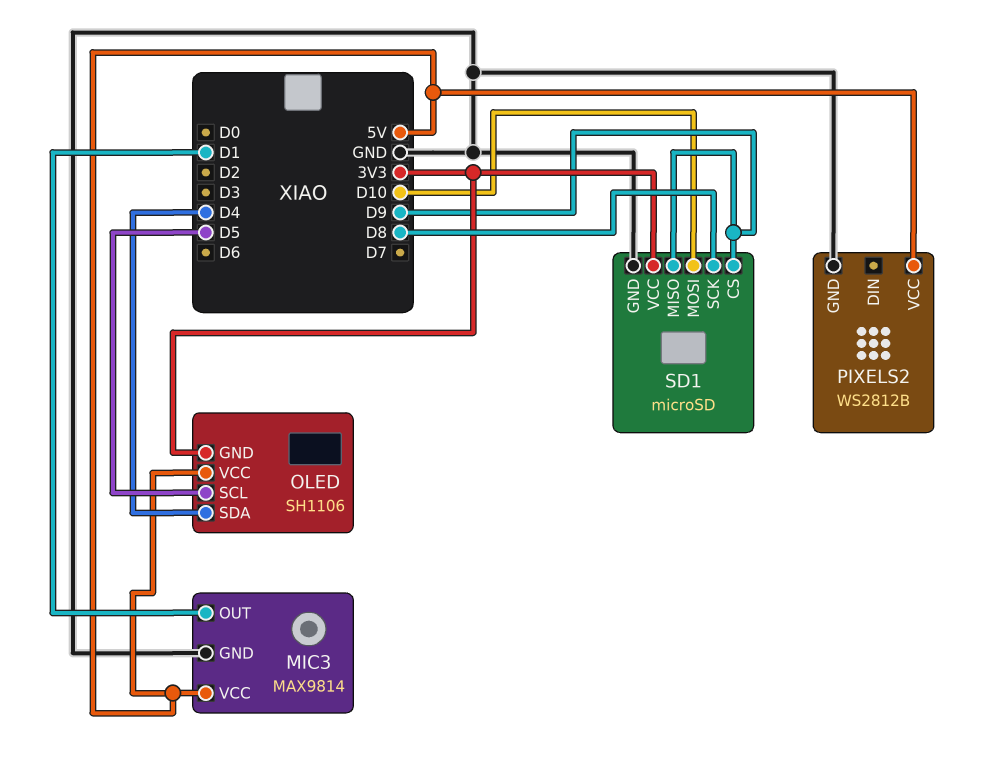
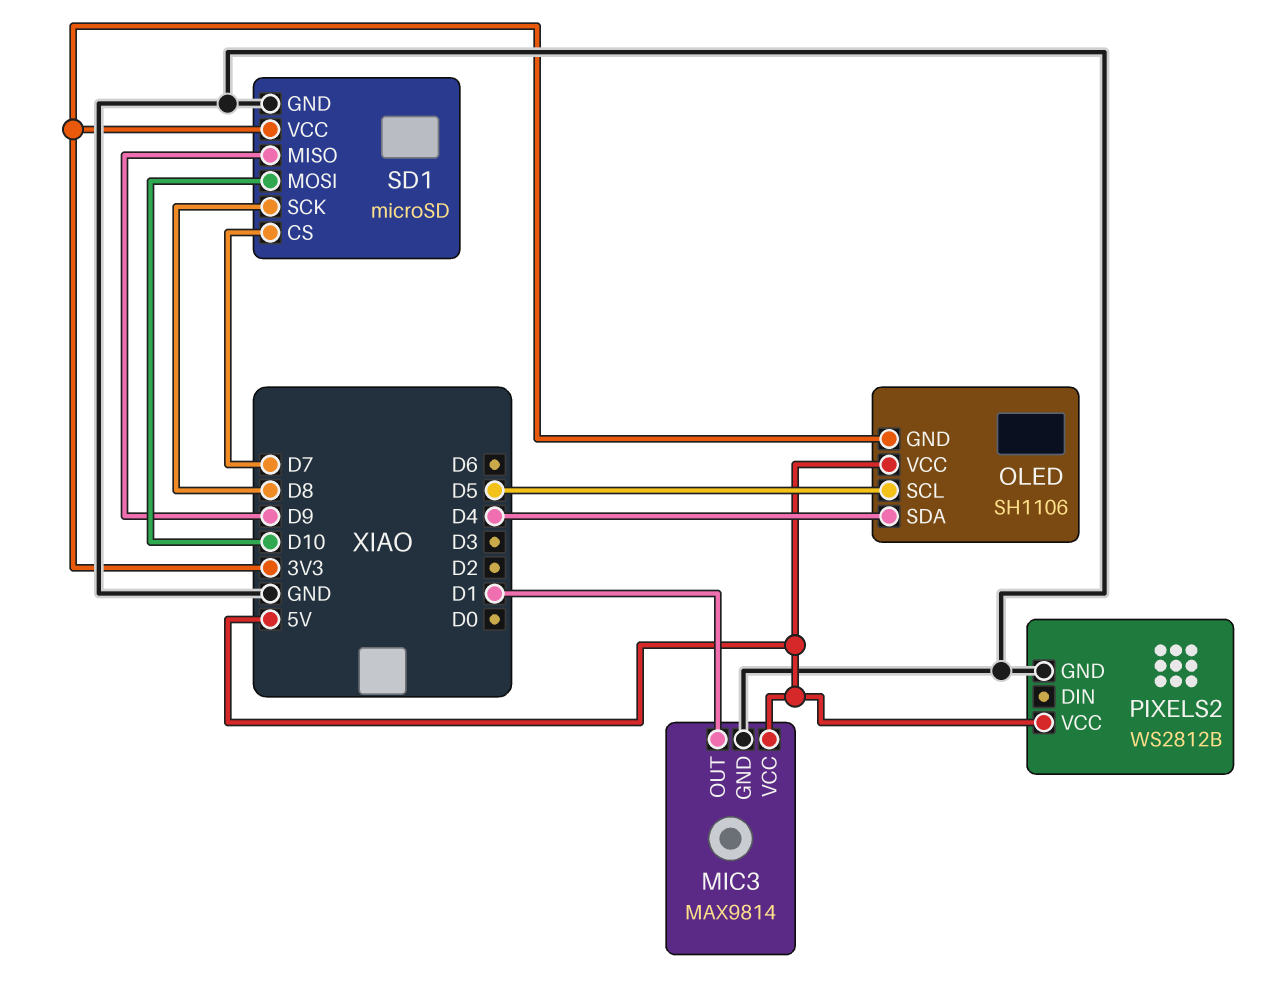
SD1 pin CS: D9 -> D7

